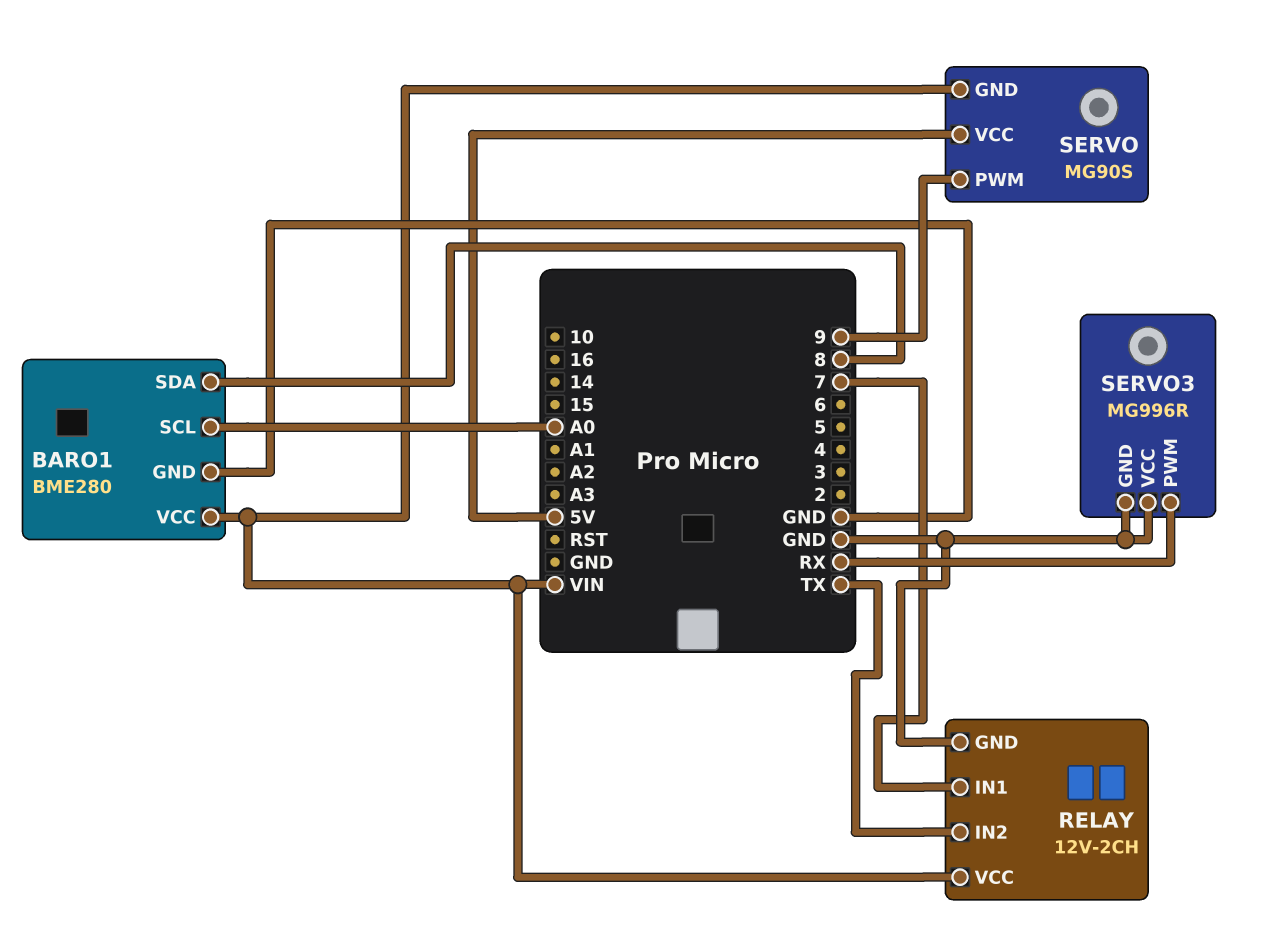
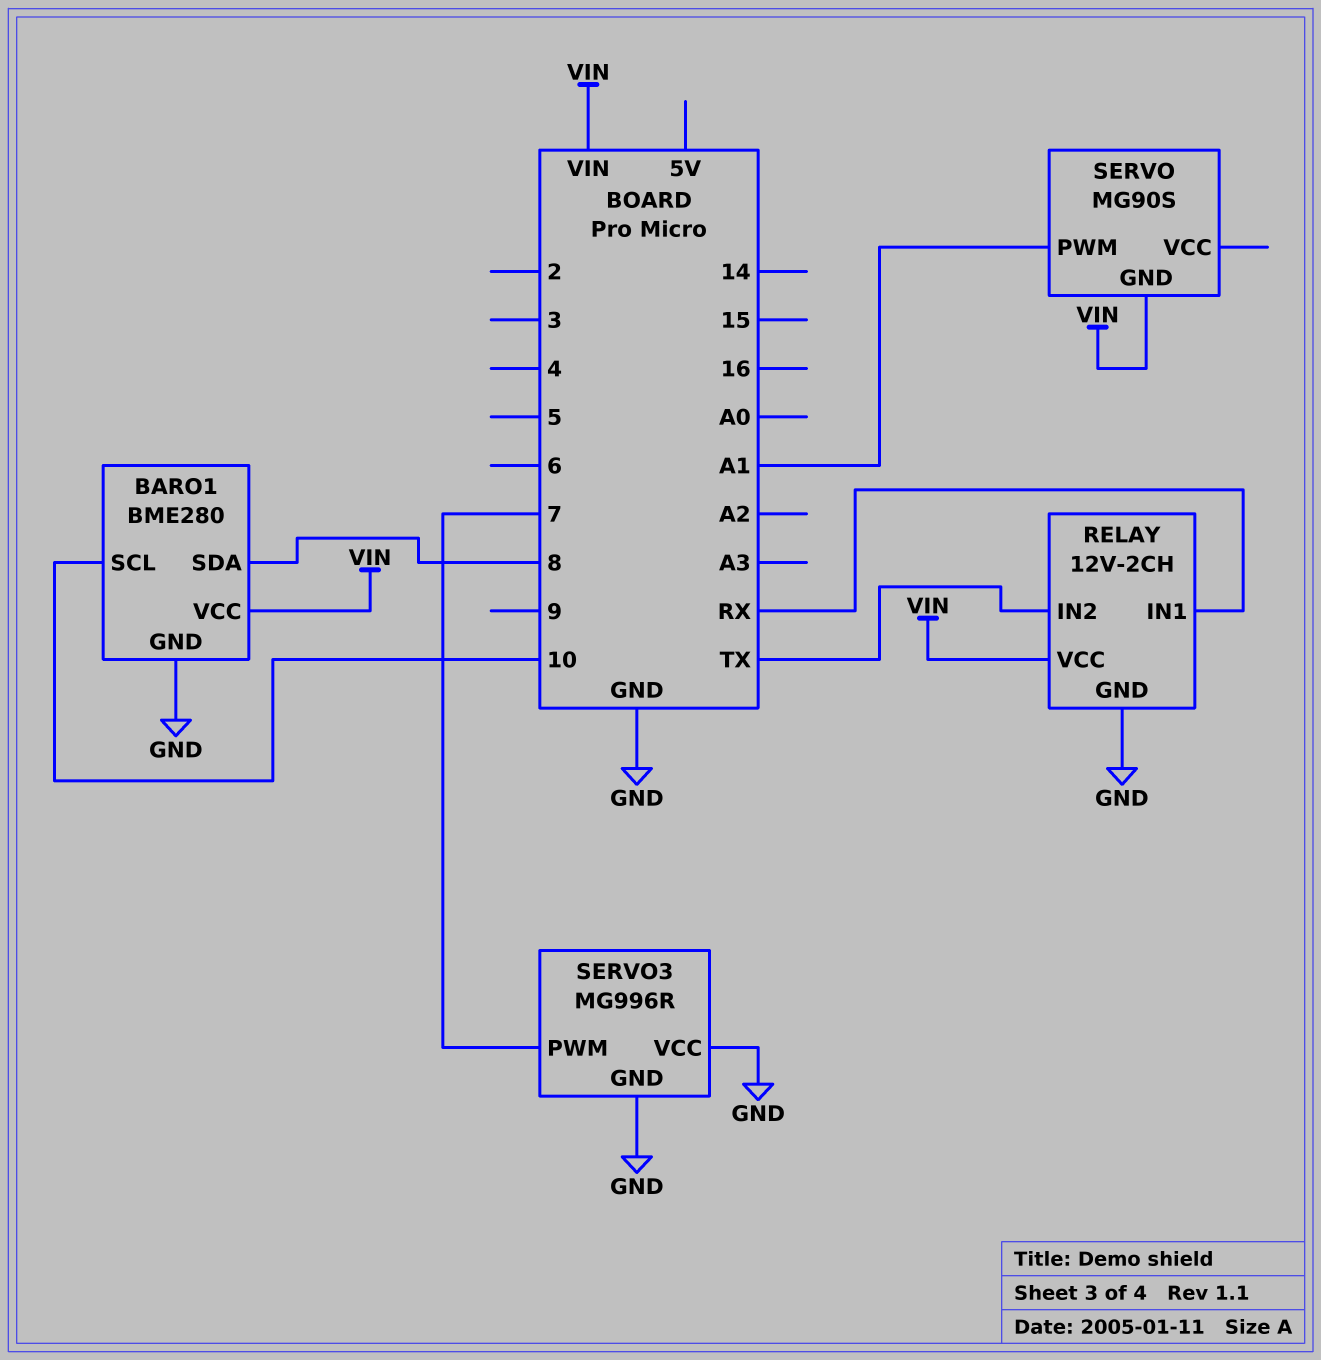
BARO1 pin SCL: A0 -> 10
RELAY pin IN1: 7 -> RX
SERVO pin PWM: 9 -> A1
SERVO pin VCC: 5V -> none
SERVO3 pin PWM: RX -> 7

